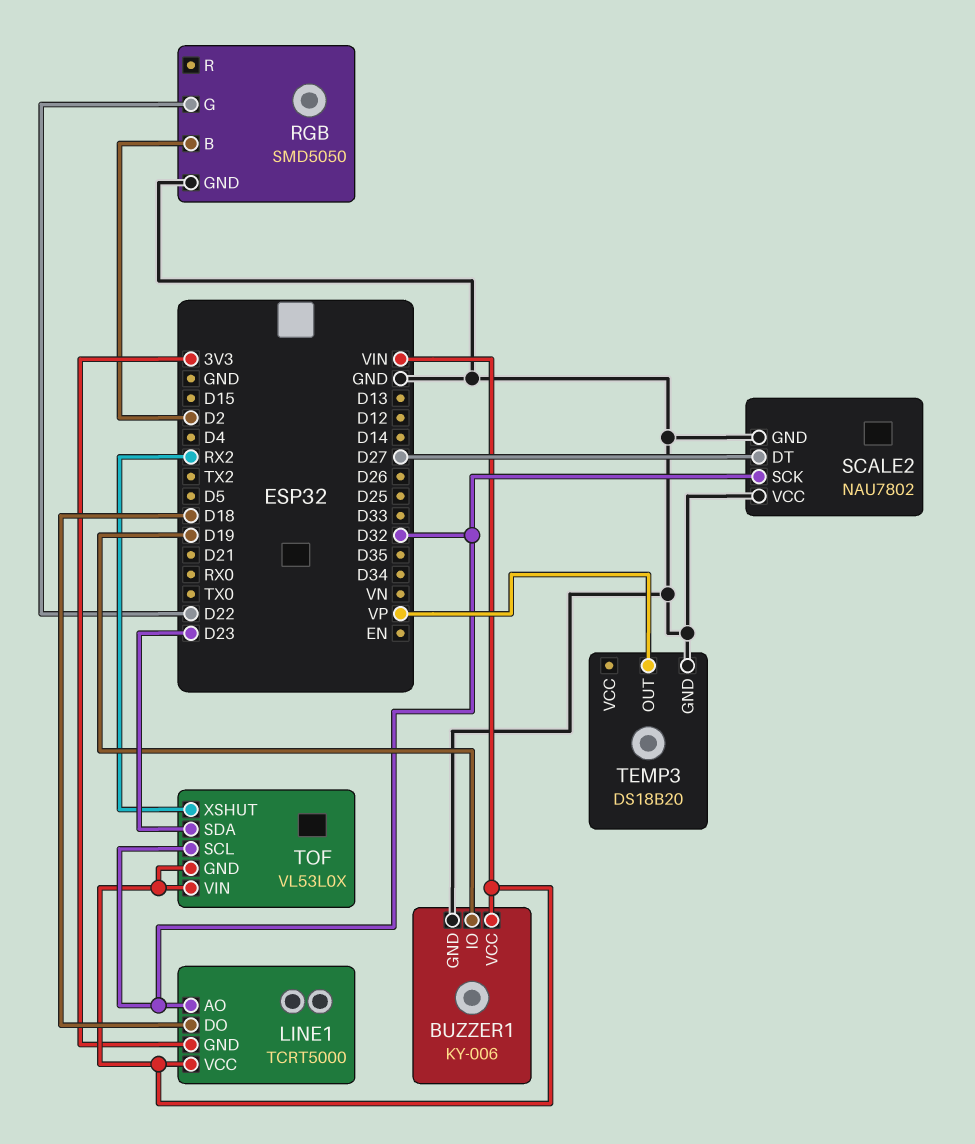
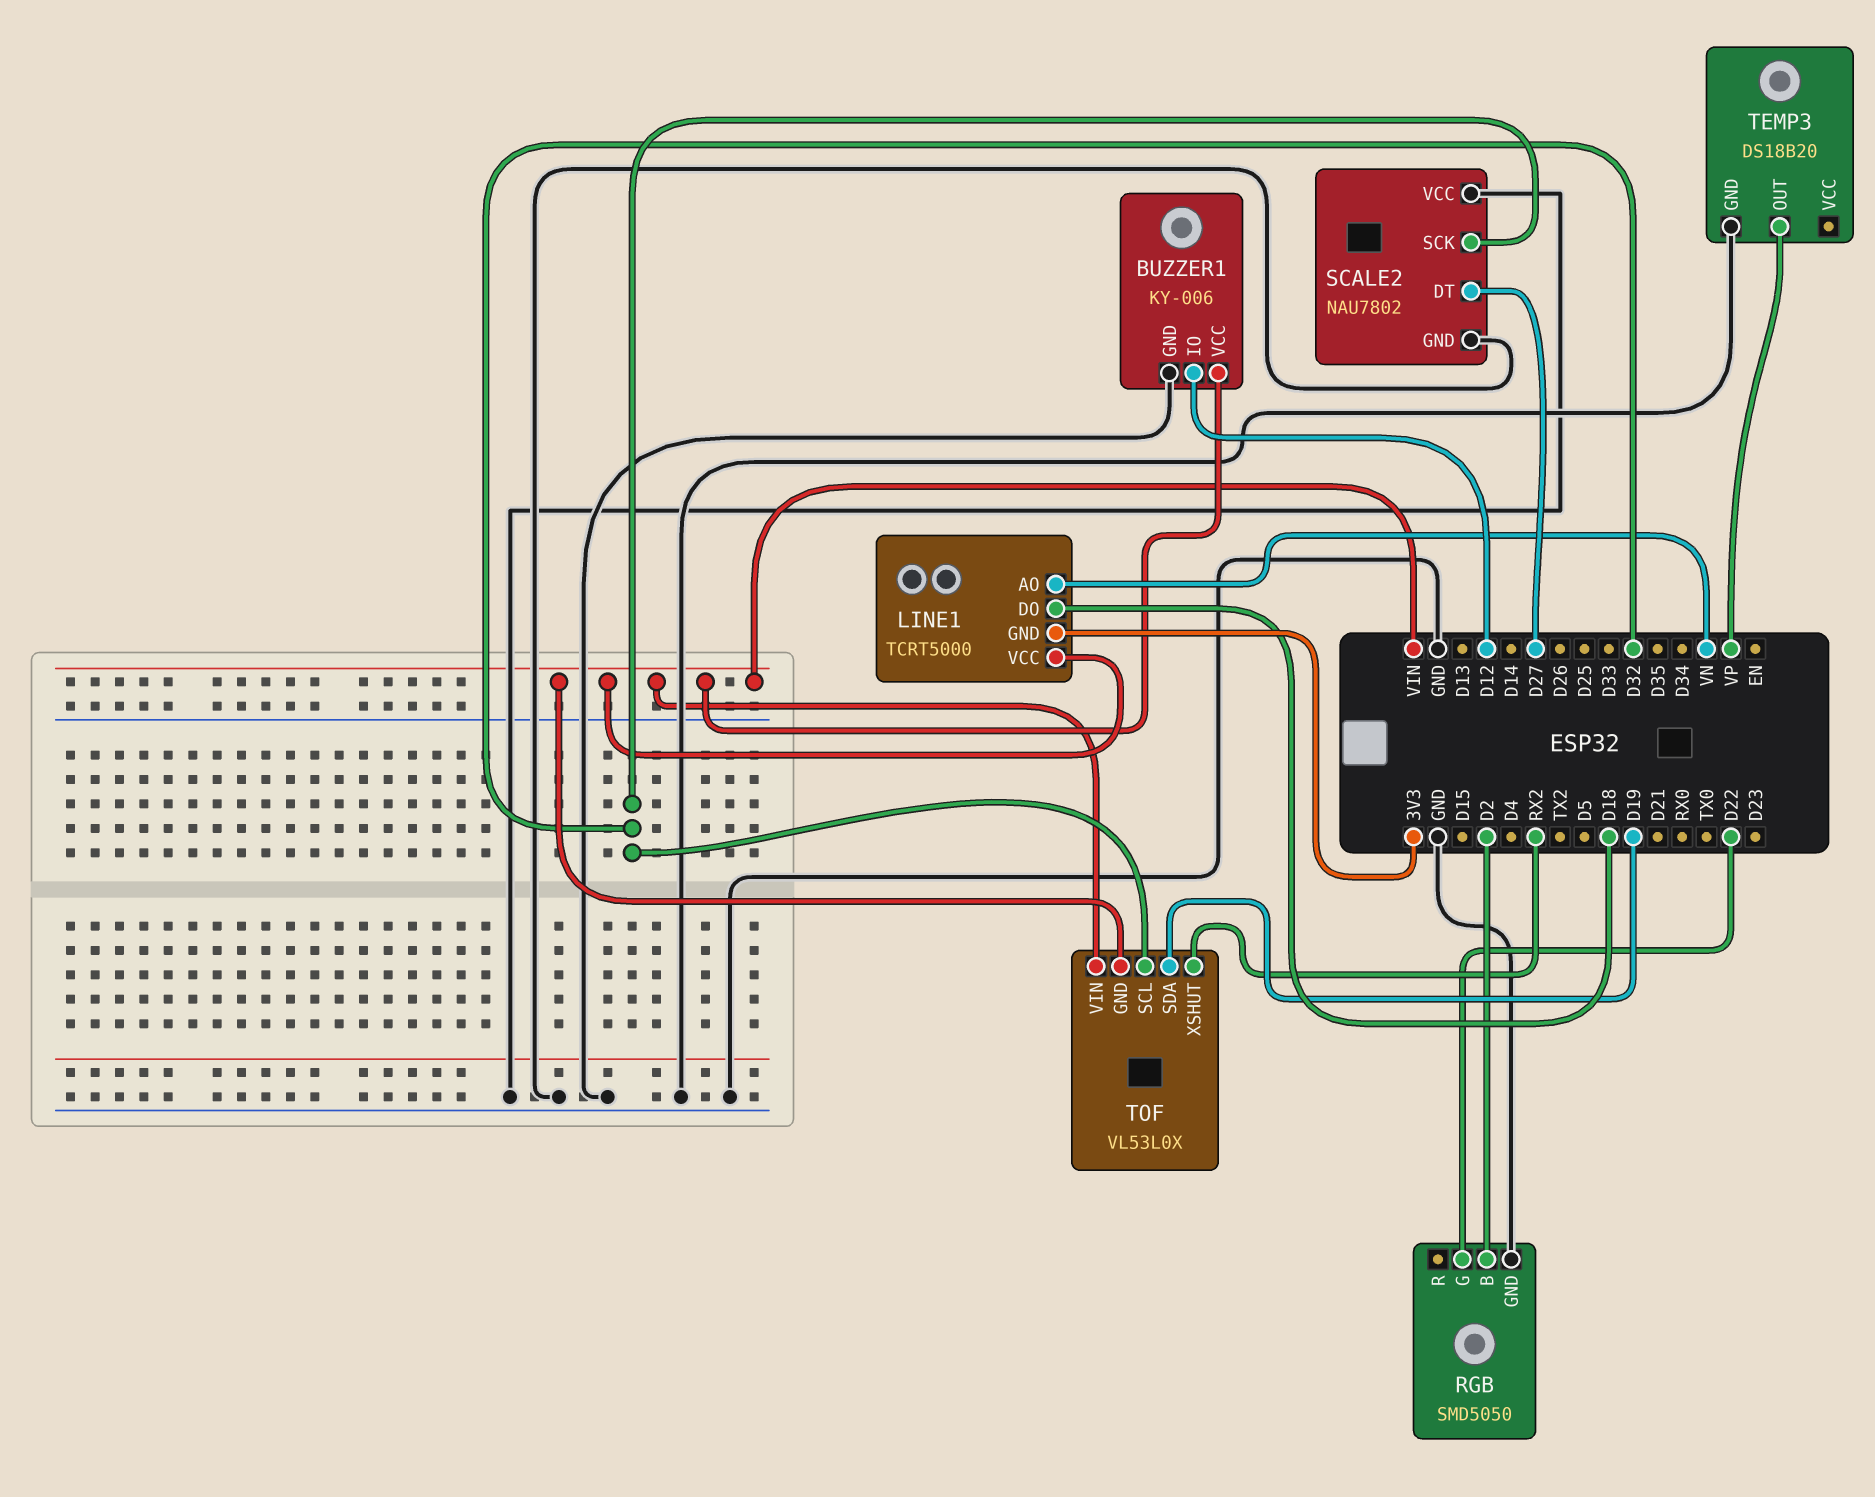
BUZZER1 pin IO: D19 -> D12
LINE1 pin AO: D32 -> VN
TOF pin SDA: D23 -> D19

